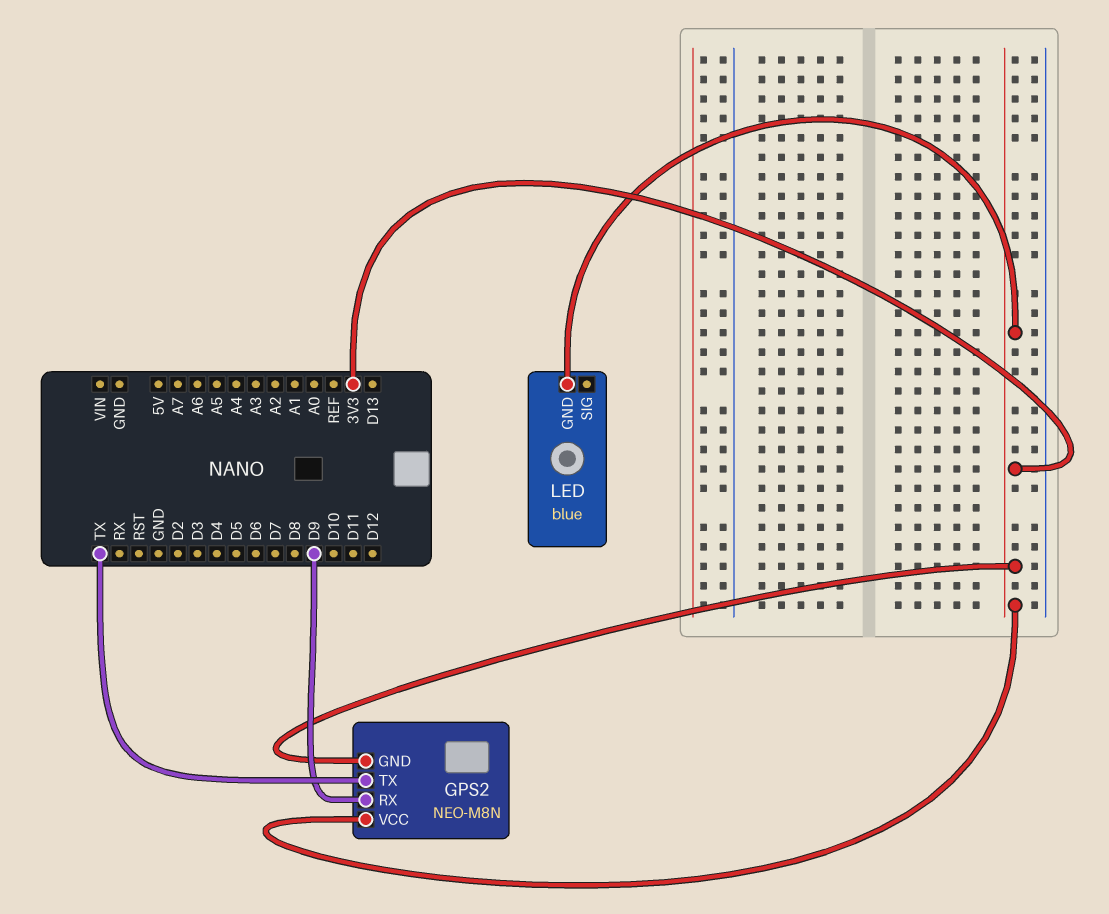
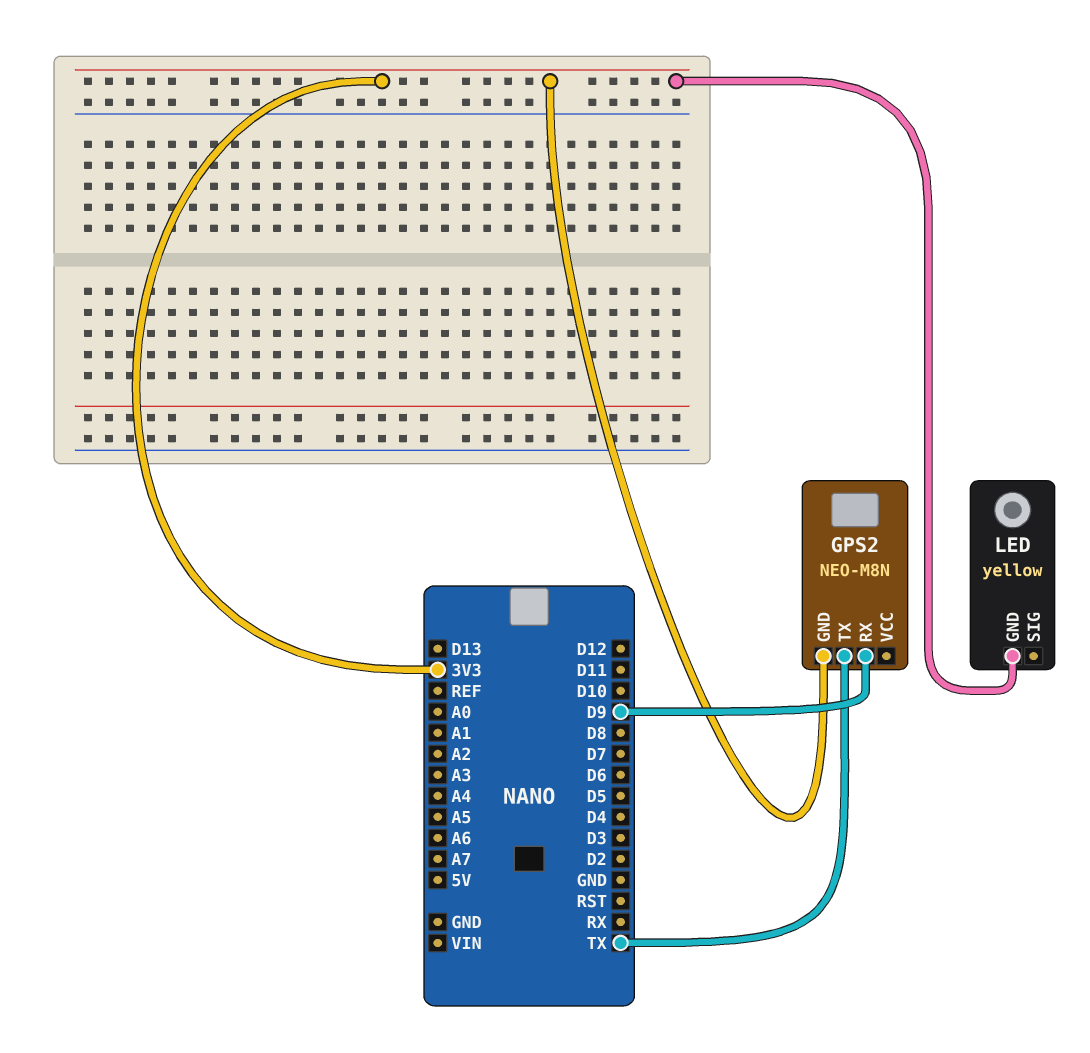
GPS2 pin VCC: 3V3 -> none
LED: blue -> yellow

